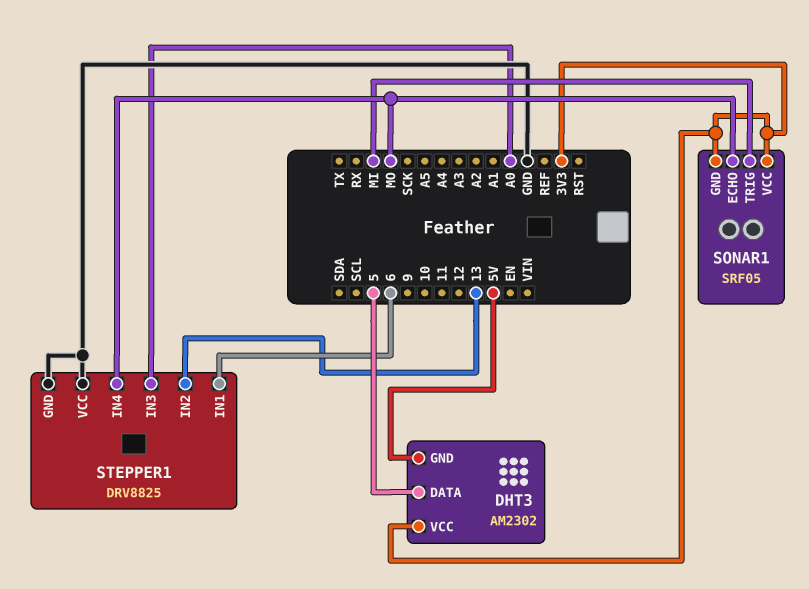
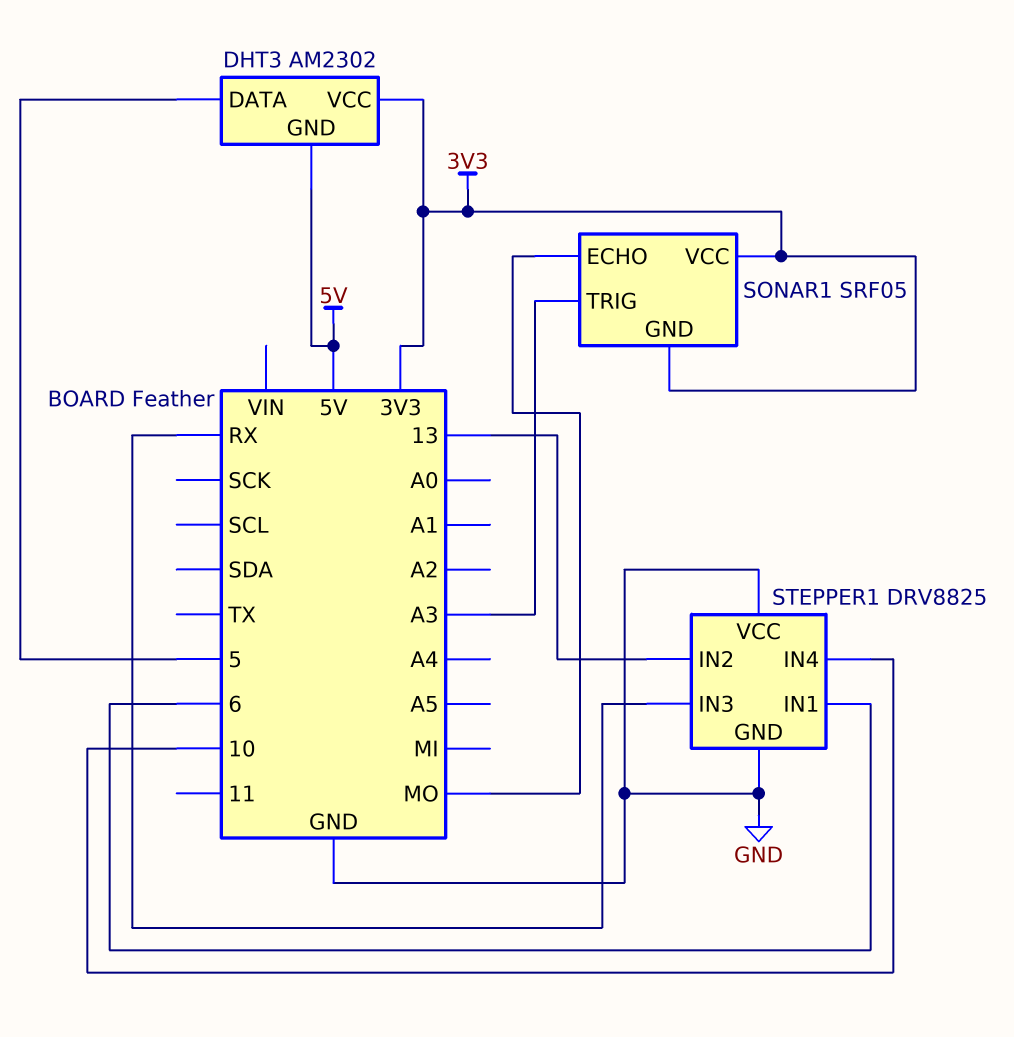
SONAR1 pin TRIG: MI -> A3
STEPPER1 pin IN3: A0 -> RX
STEPPER1 pin IN4: MO -> 10

